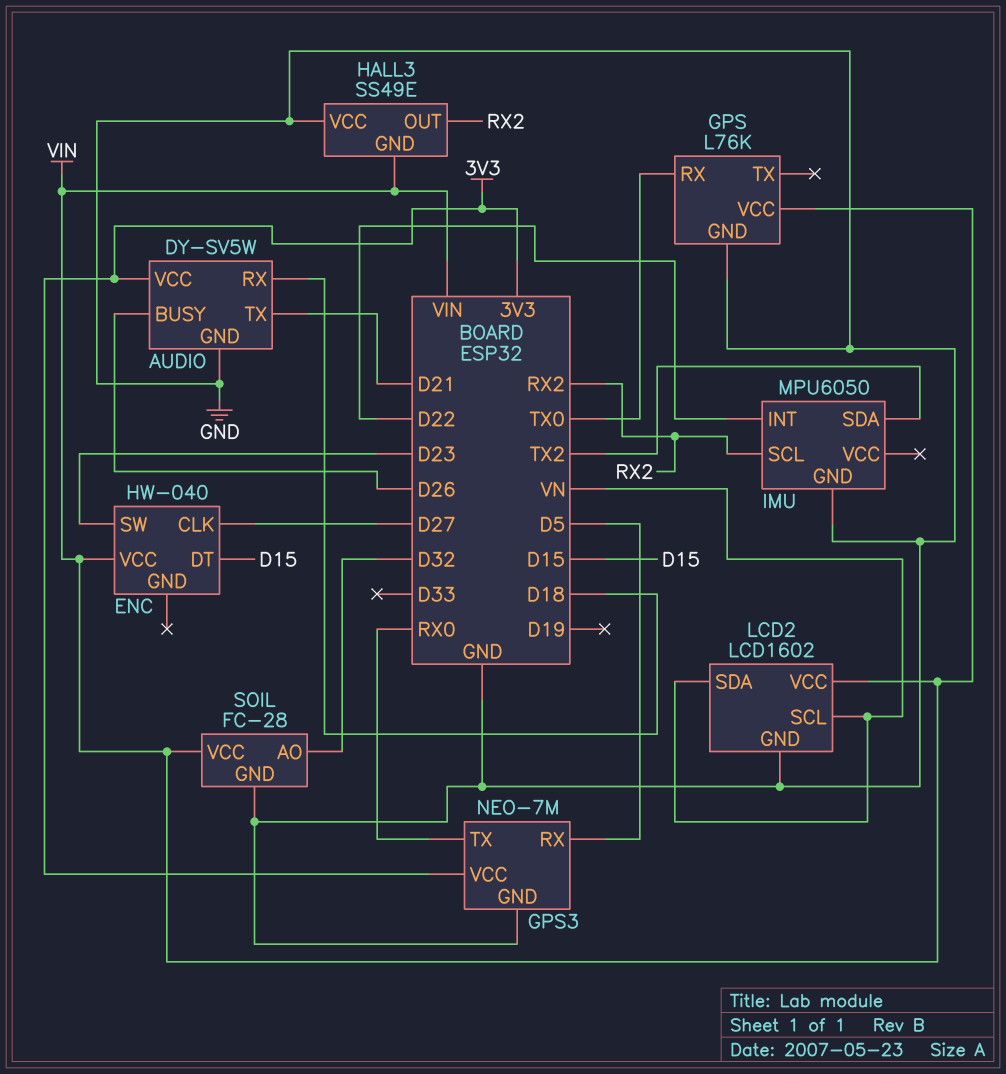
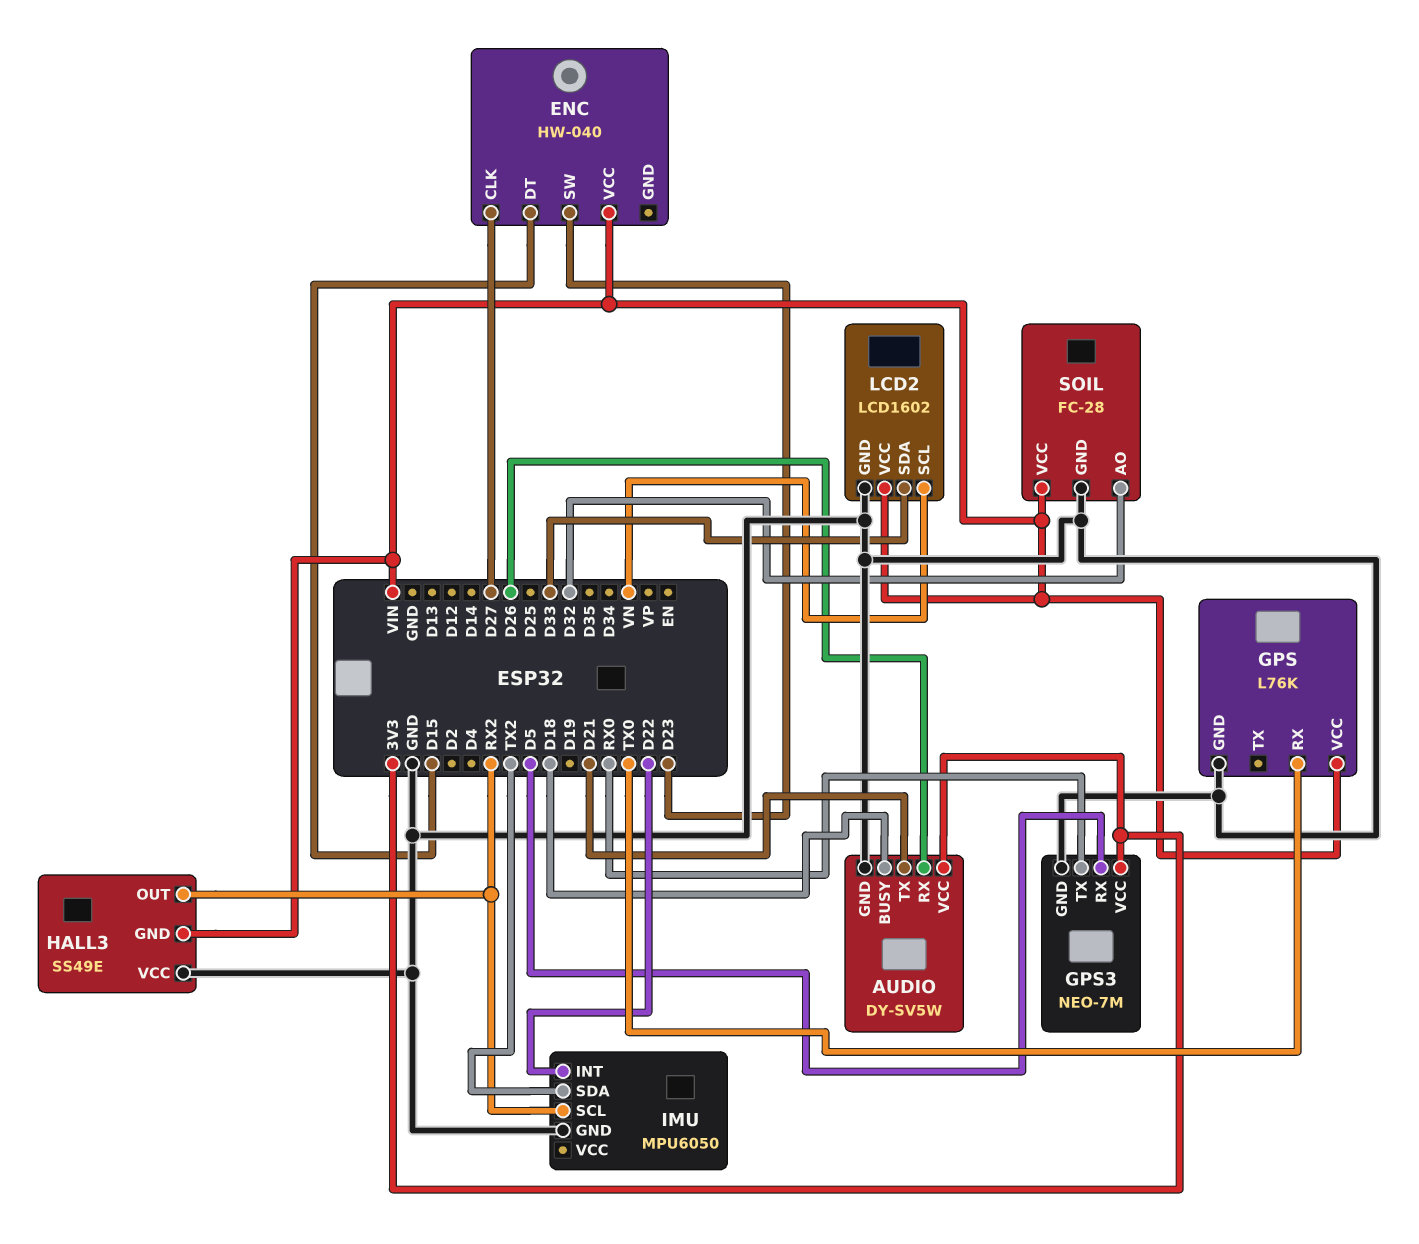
AUDIO pin BUSY: D26 -> D18
AUDIO pin RX: D18 -> D26
LCD2 pin SDA: VN -> D33

